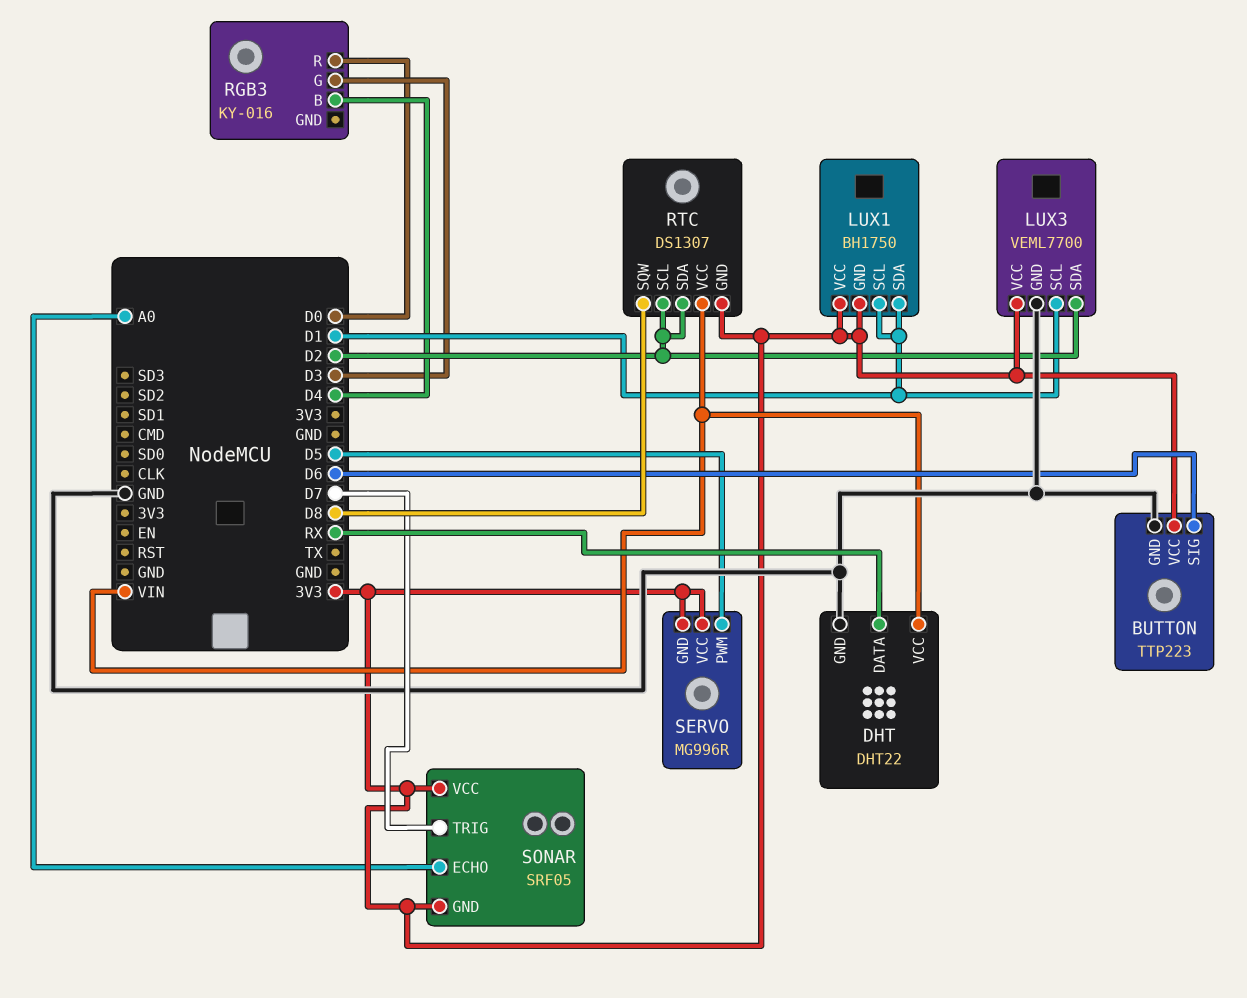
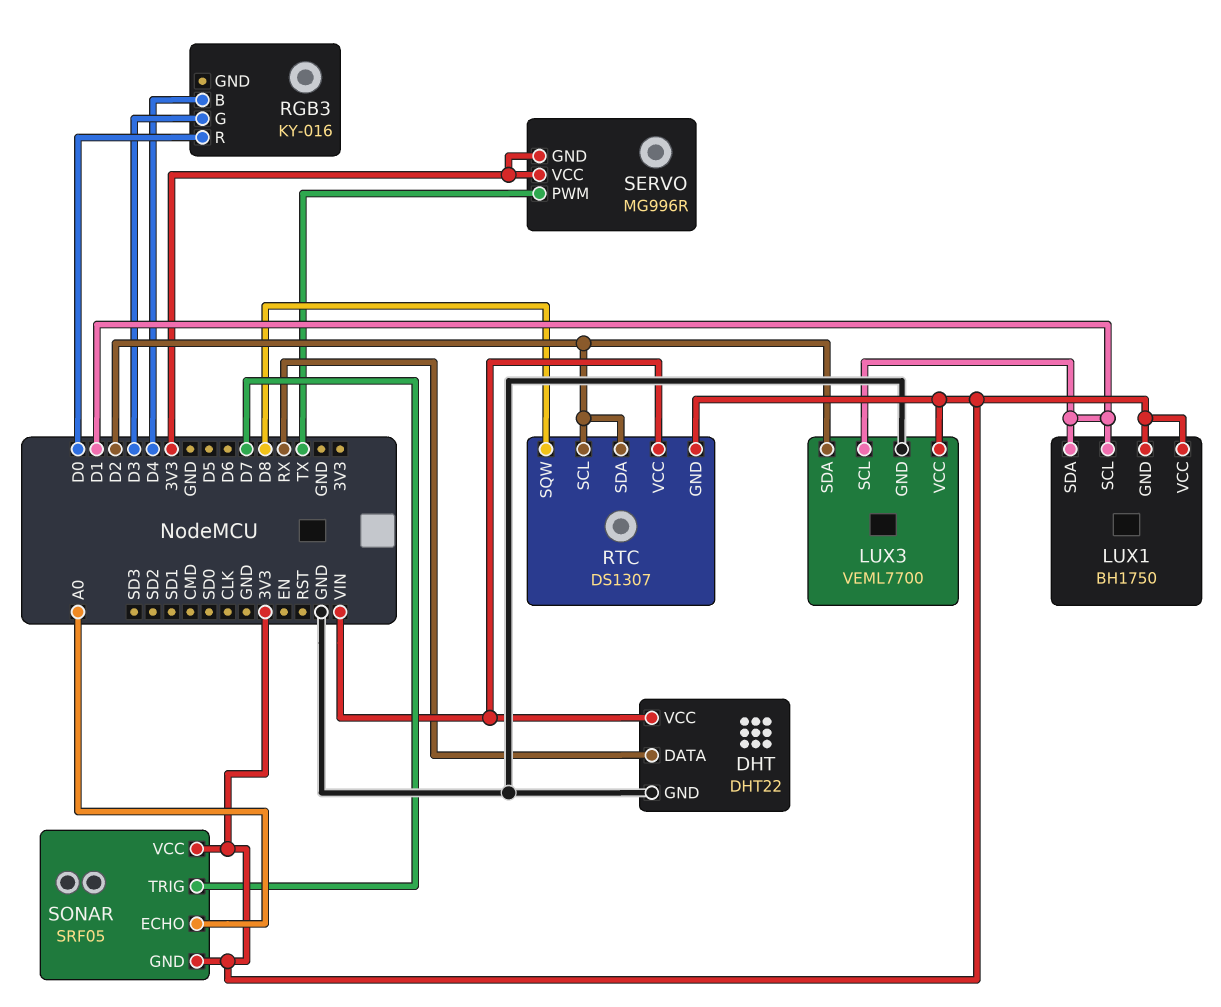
BUTTON: TTP223 -> none
BUTTON pin GND: GND -> none
BUTTON pin SIG: D6 -> none
BUTTON pin VCC: 3V3 -> none
SERVO pin PWM: D5 -> TX

